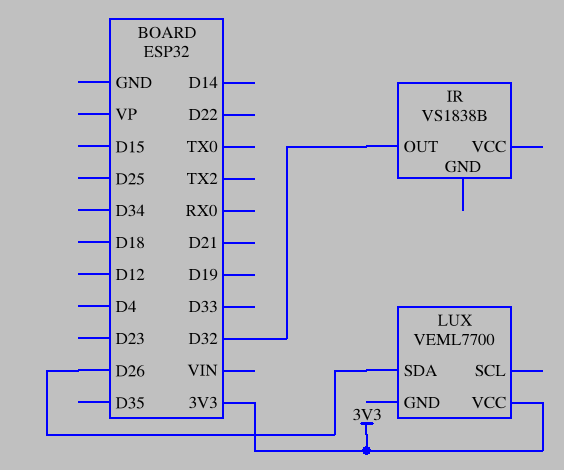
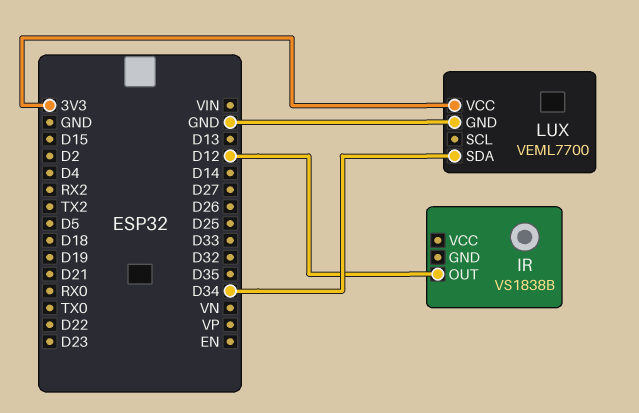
IR pin OUT: D32 -> D12
LUX pin GND: none -> GND
LUX pin SDA: D26 -> D34

